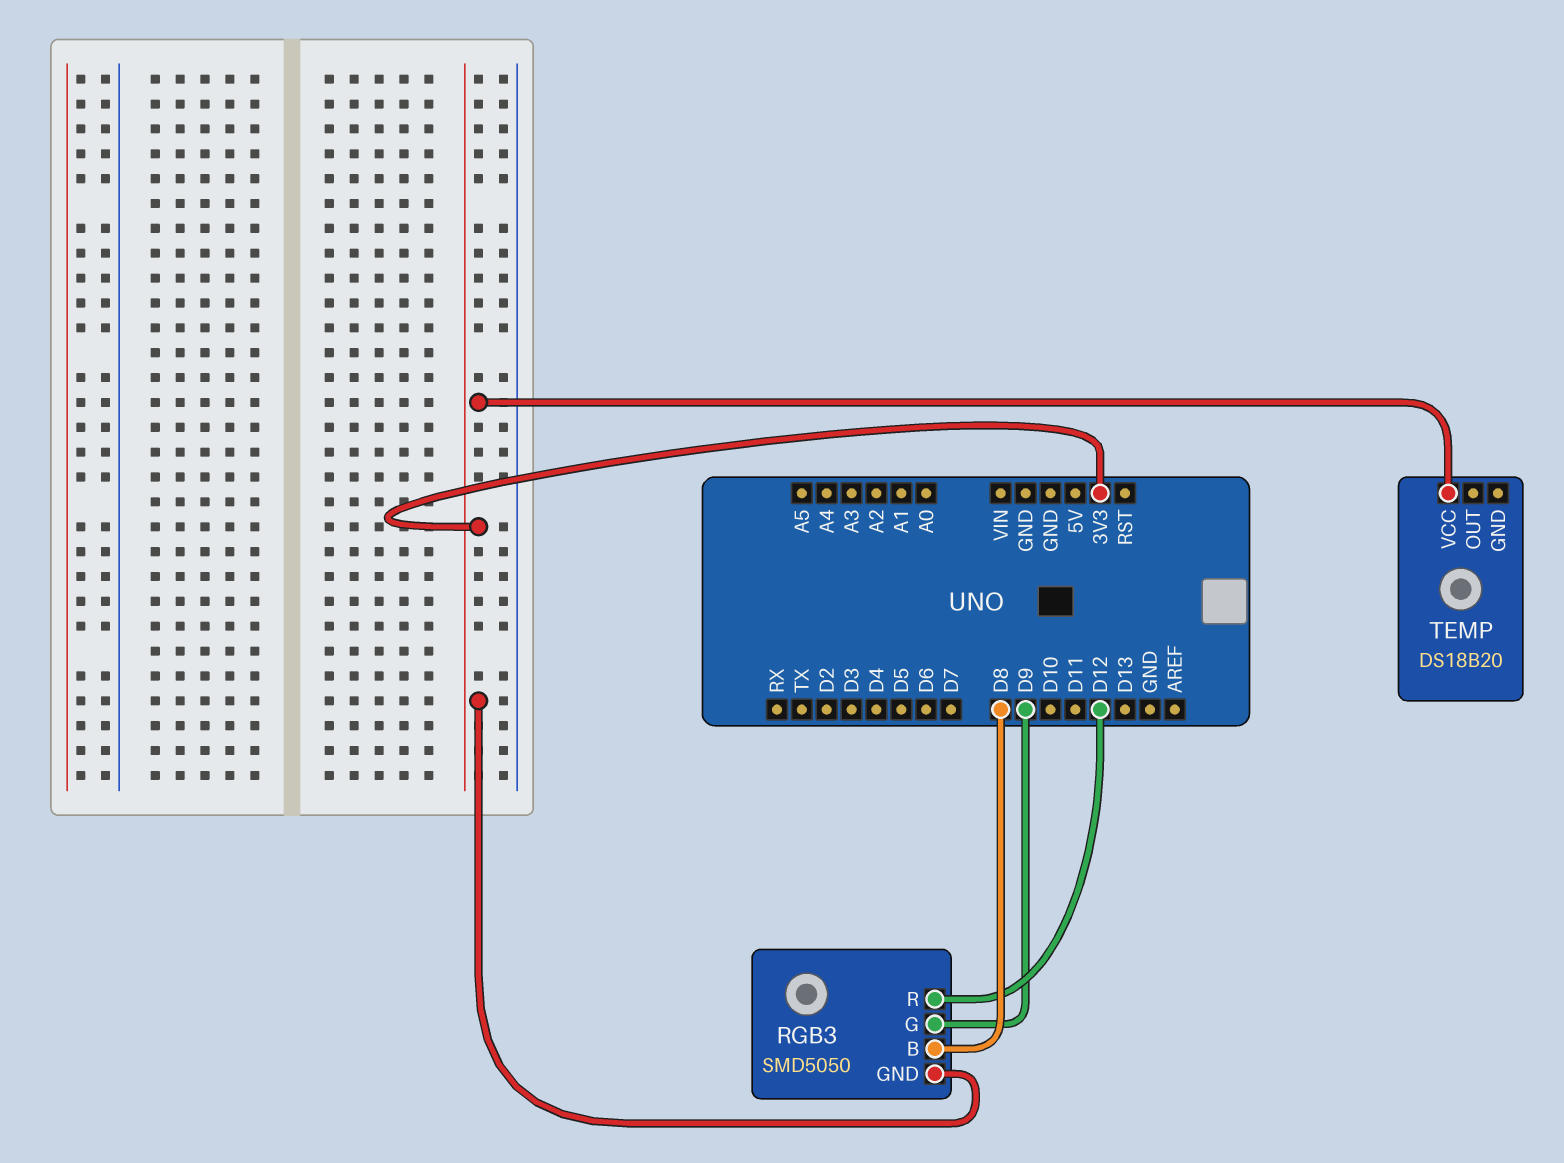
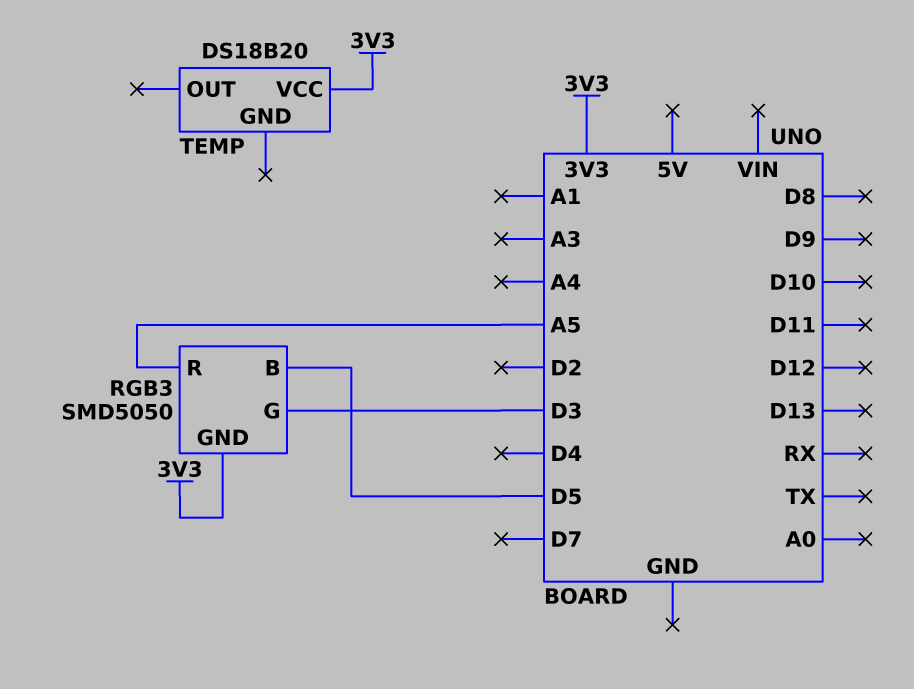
RGB3 pin B: D8 -> D5
RGB3 pin G: D9 -> D3
RGB3 pin R: D12 -> A5

